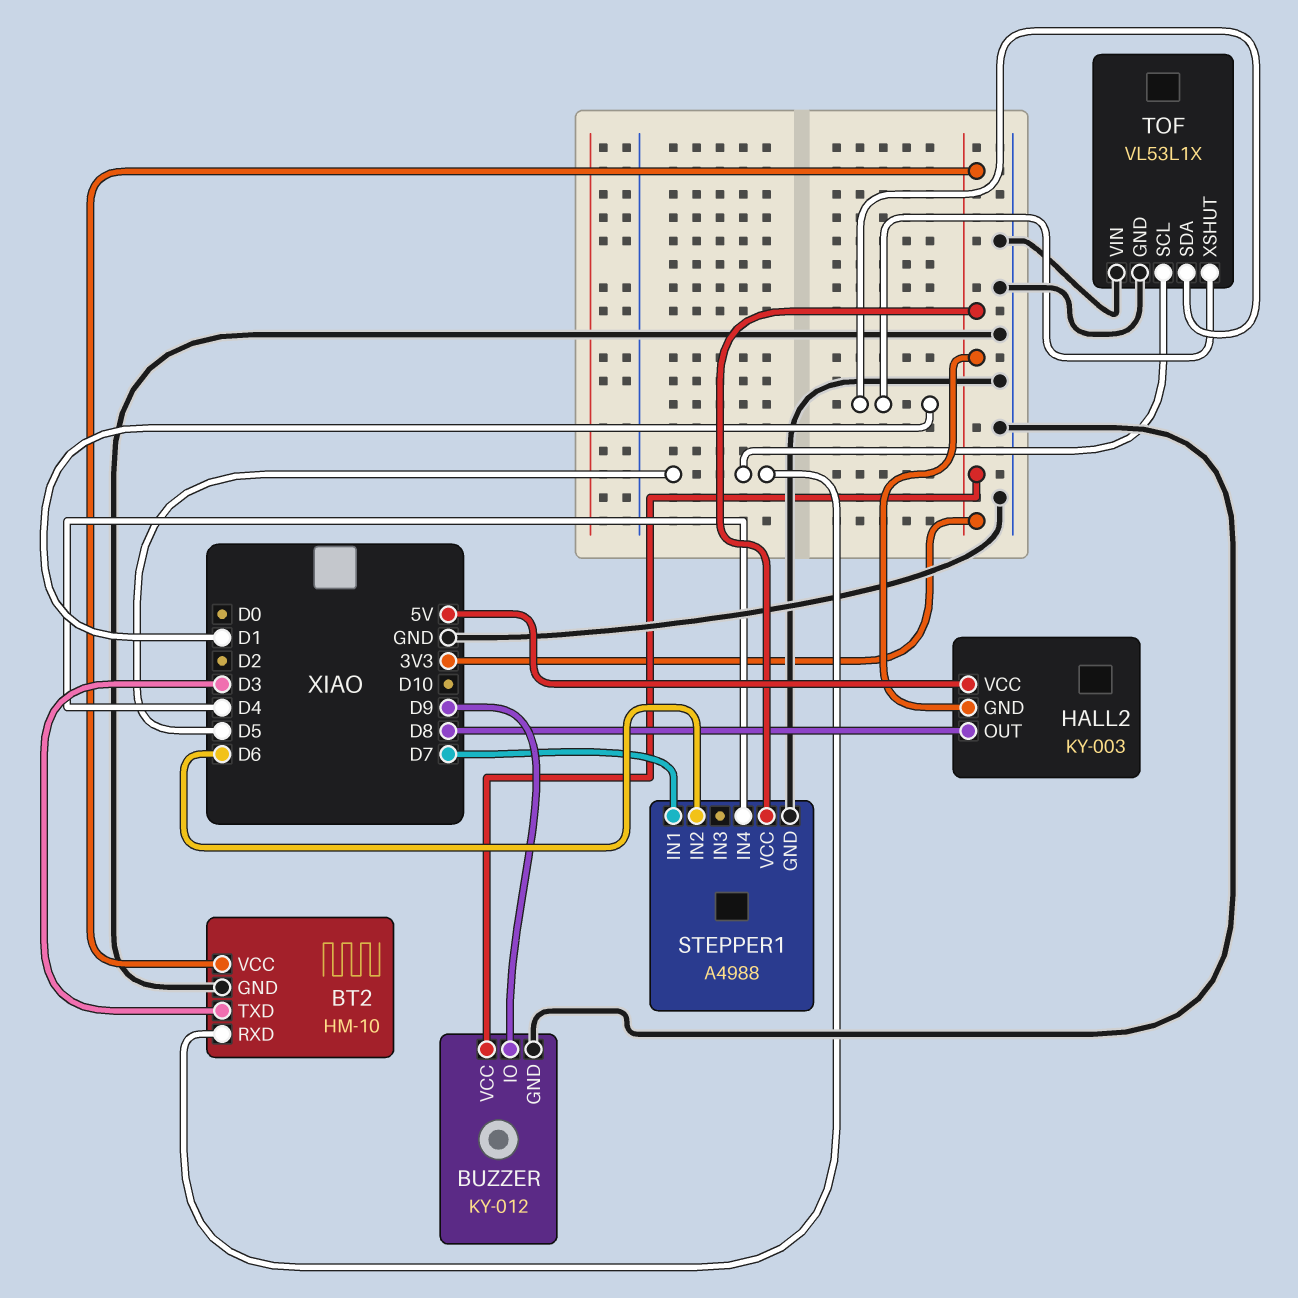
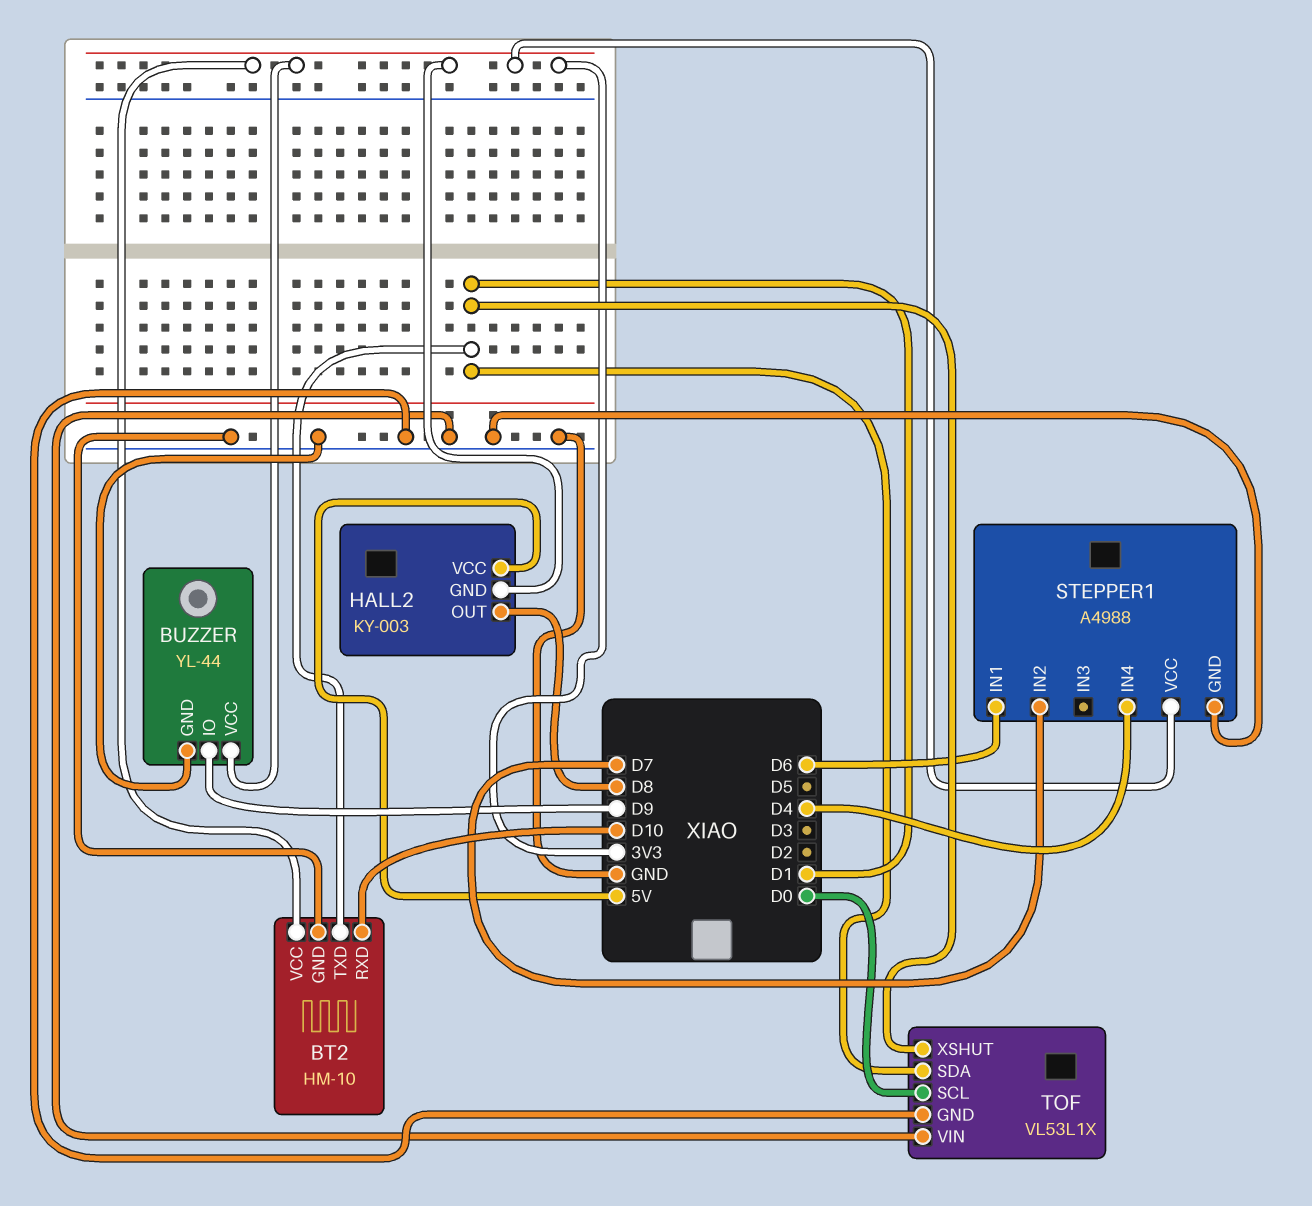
BT2 pin RXD: D5 -> D10
BT2 pin TXD: D3 -> D1
BUZZER: KY-012 -> YL-44
STEPPER1 pin IN1: D7 -> D6
STEPPER1 pin IN2: D6 -> D7
TOF pin SCL: D5 -> D0

